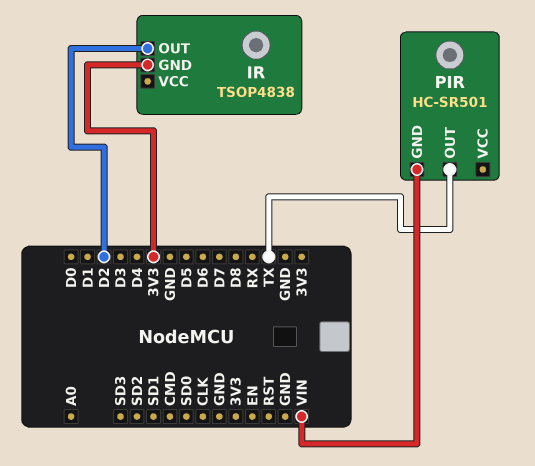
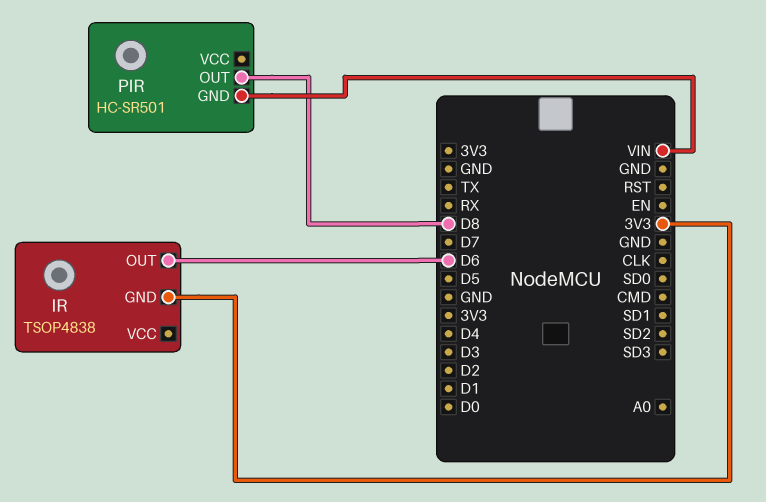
IR pin OUT: D2 -> D6
PIR pin OUT: TX -> D8

